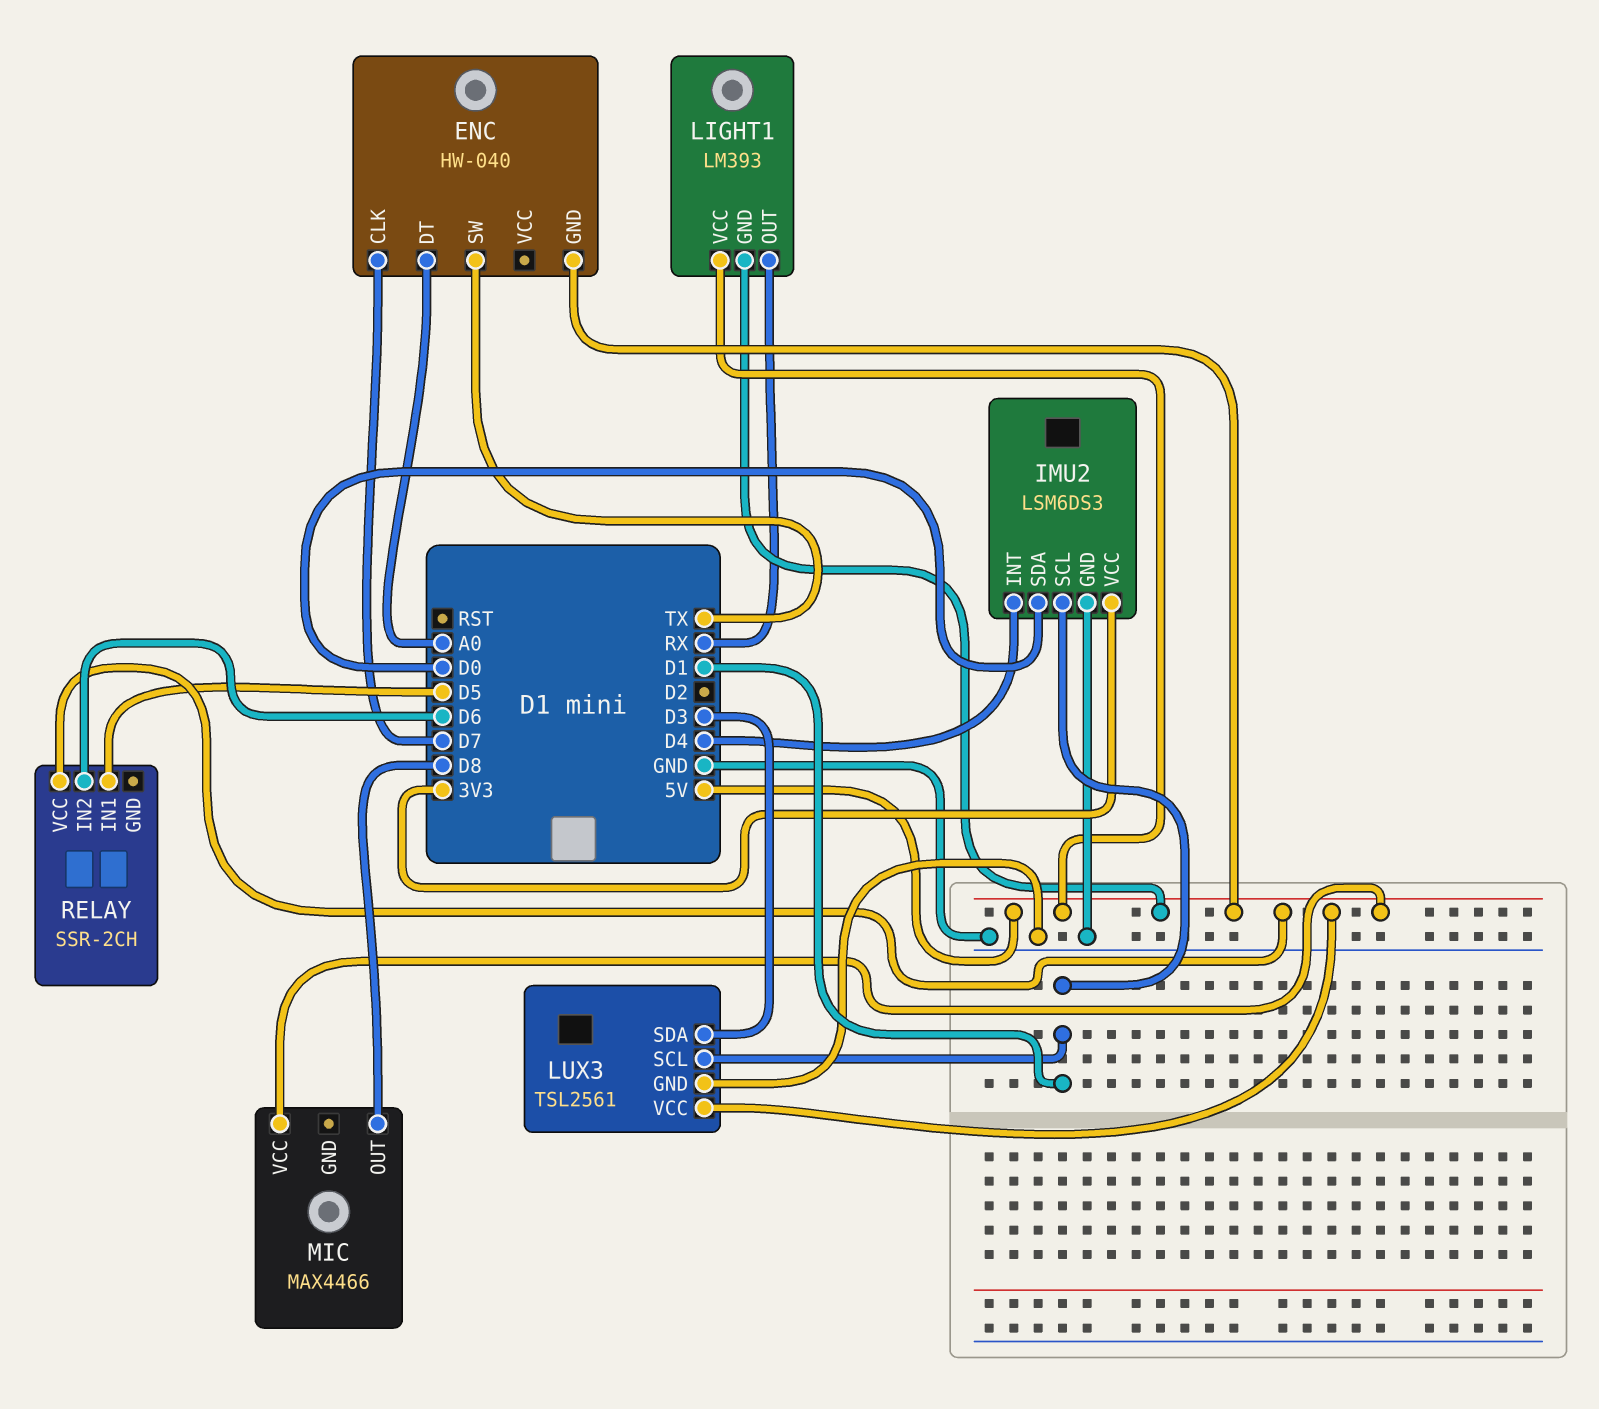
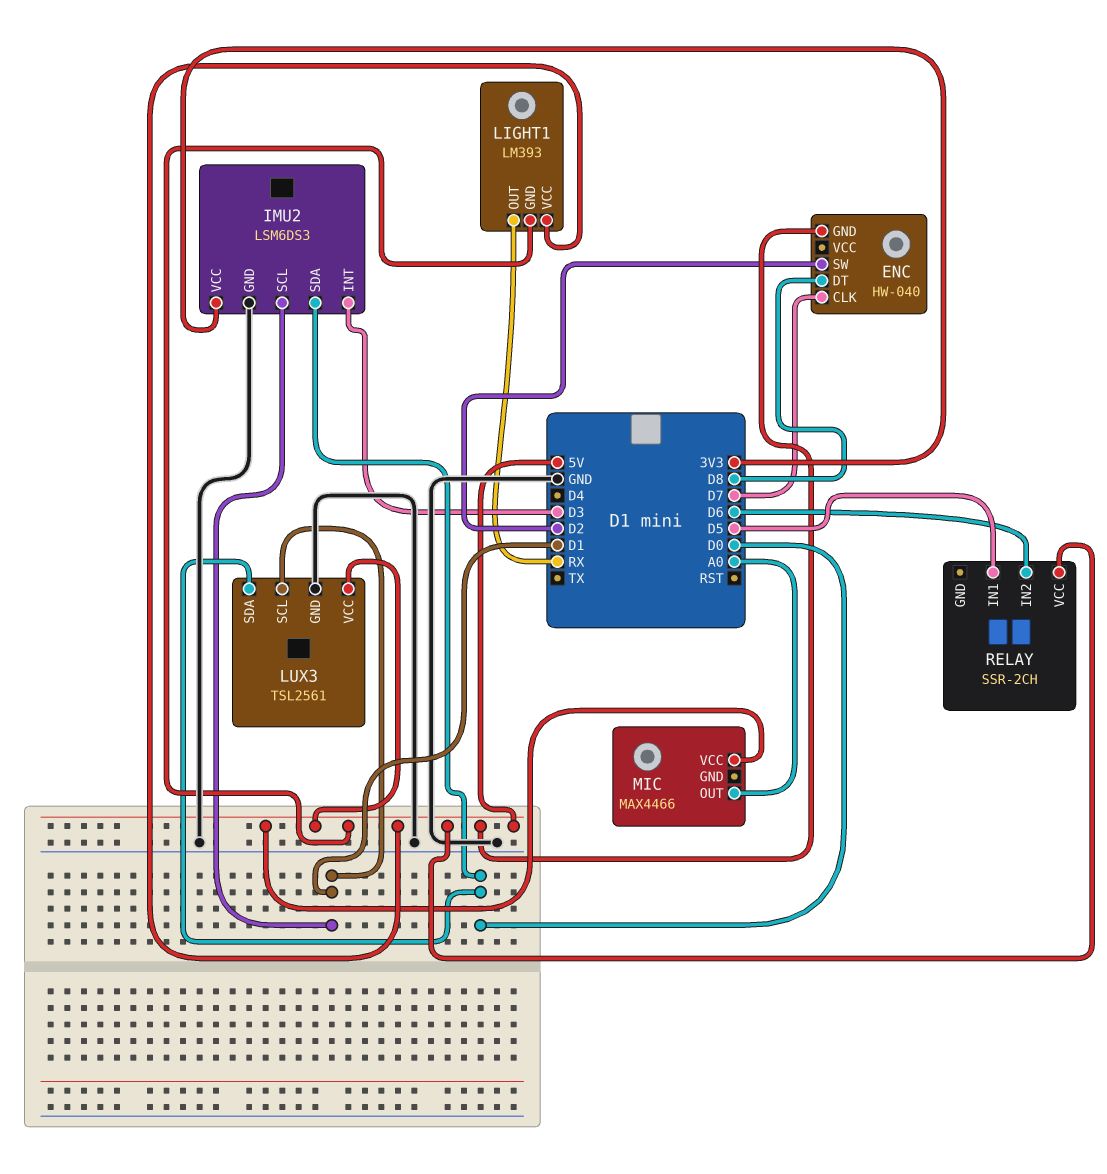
ENC pin DT: A0 -> D8
ENC pin SW: TX -> D2
IMU2 pin INT: D4 -> D3
LUX3 pin SDA: D3 -> D0
MIC pin OUT: D8 -> A0

